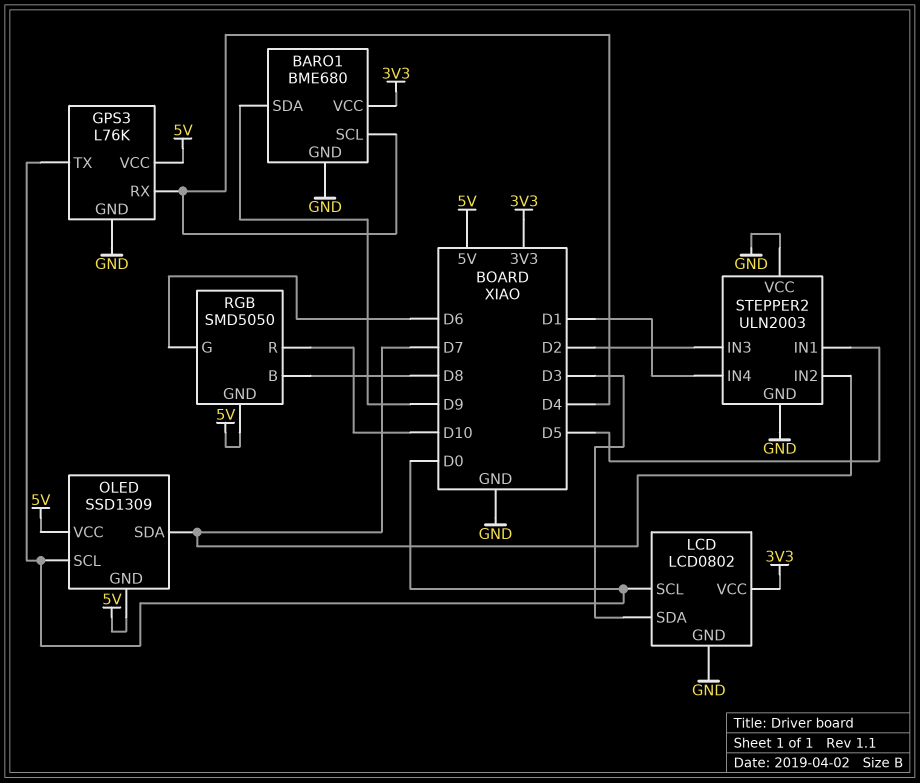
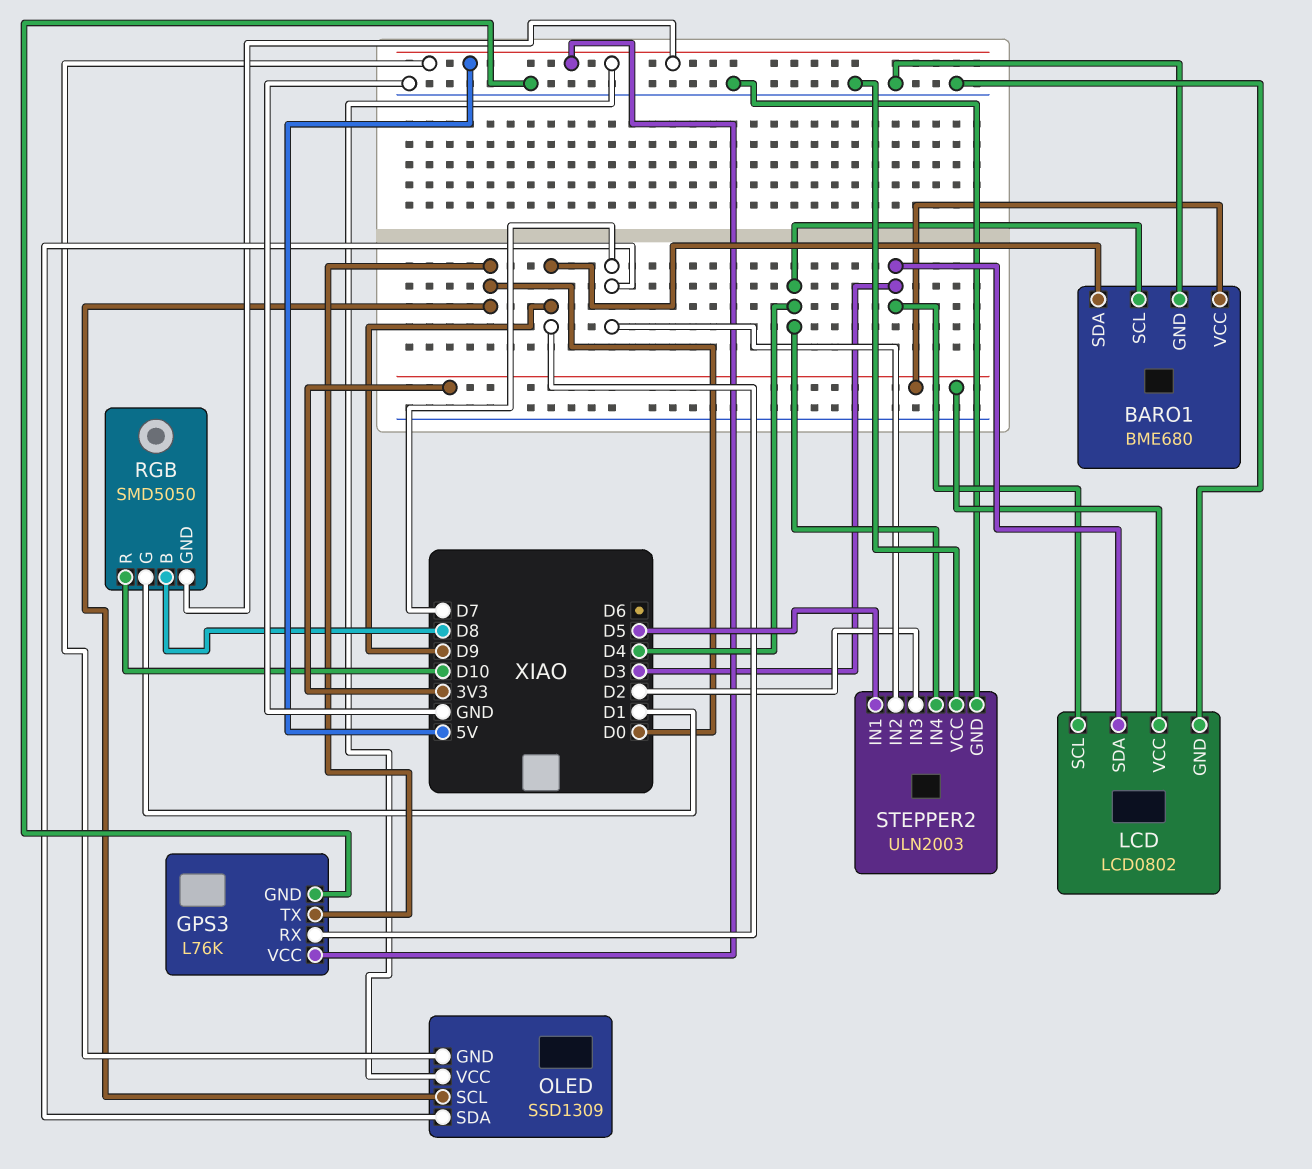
GPS3 pin RX: D4 -> D9
LCD pin SCL: D0 -> D3
RGB pin G: D6 -> D1
STEPPER2 pin IN4: D1 -> D4

